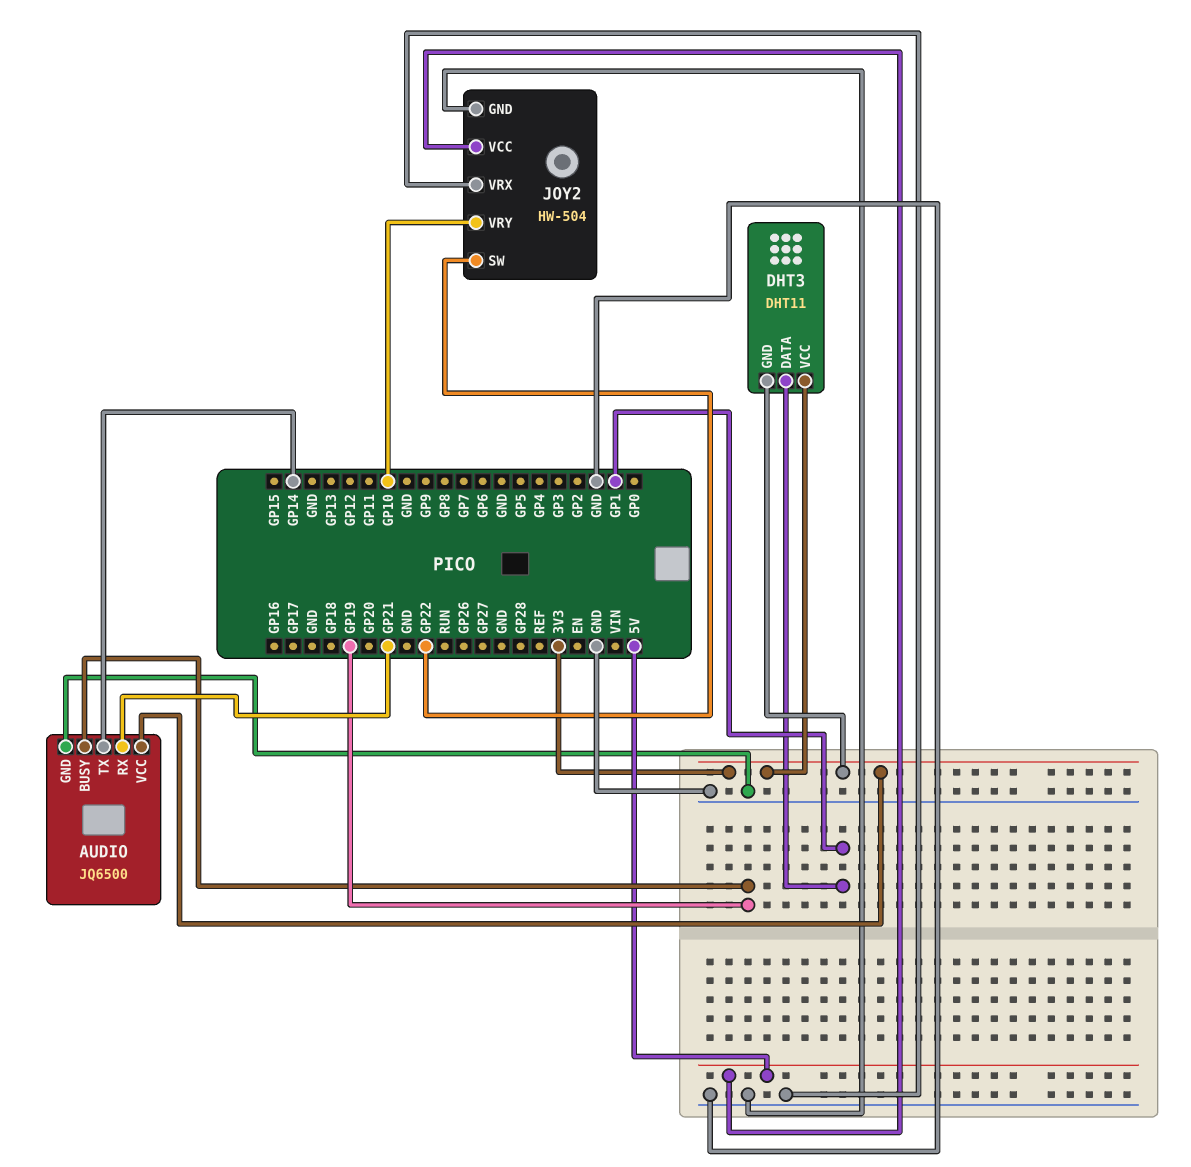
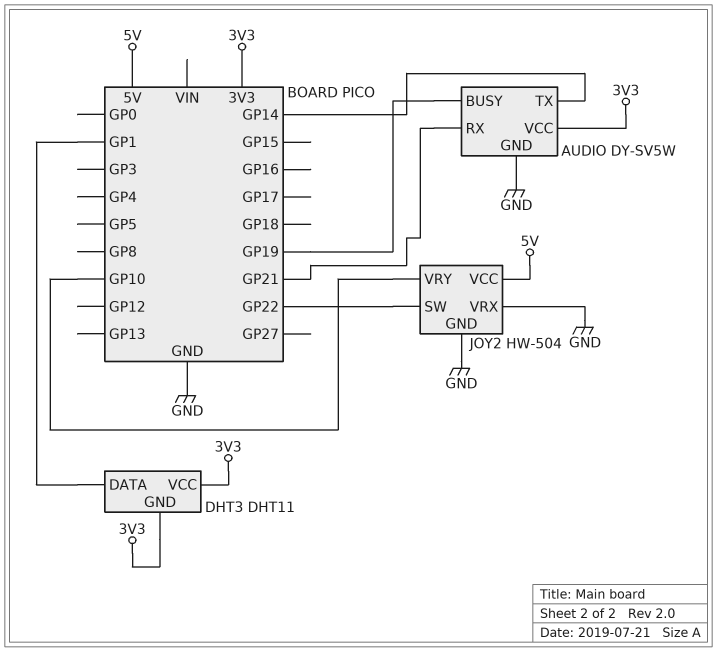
AUDIO: JQ6500 -> DY-SV5W

